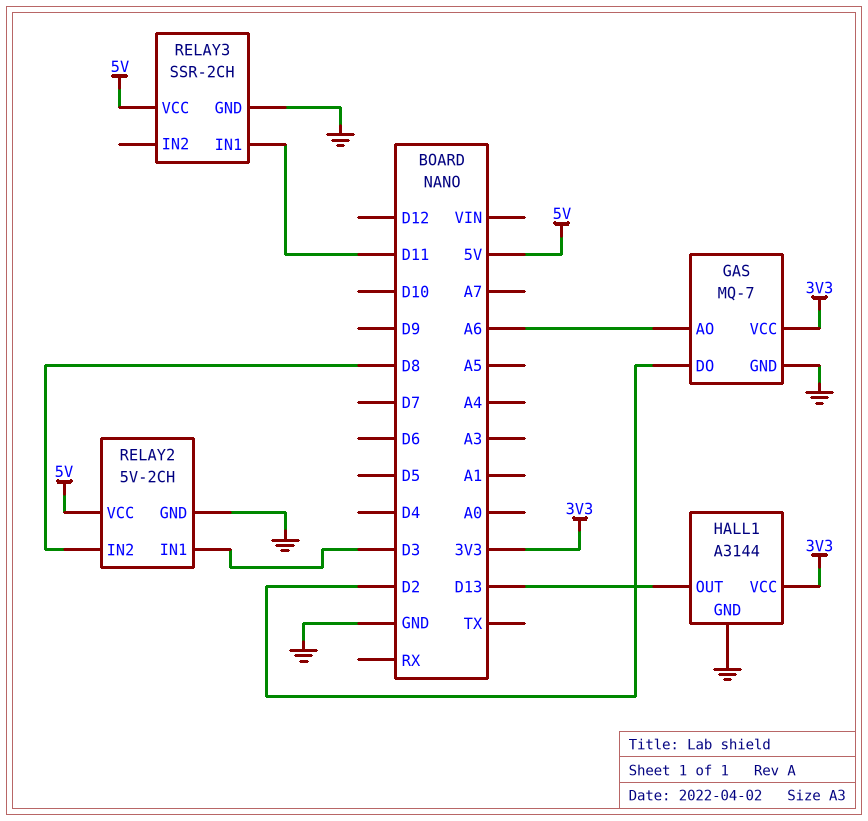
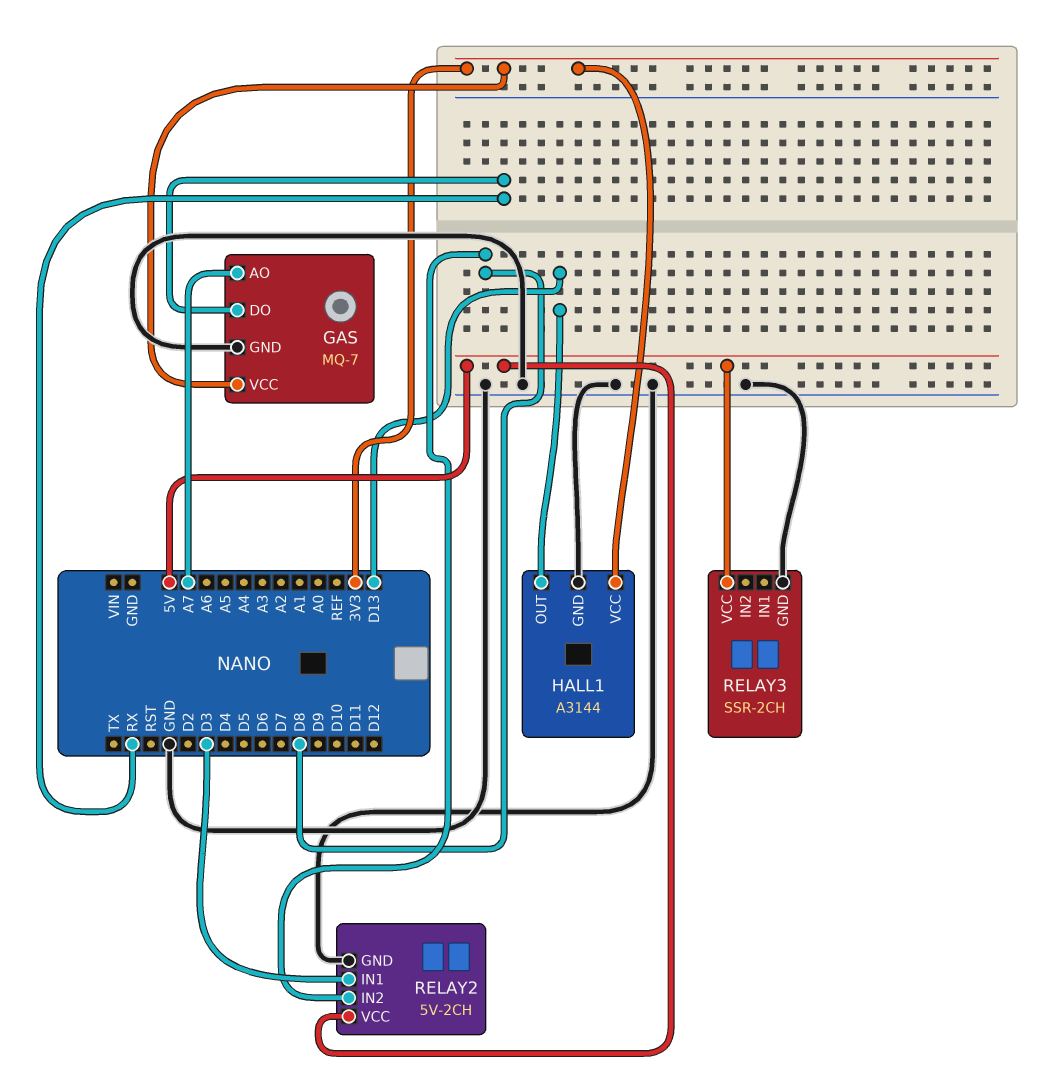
GAS pin AO: A6 -> A7
GAS pin DO: D2 -> RX
RELAY3 pin IN1: D11 -> none

